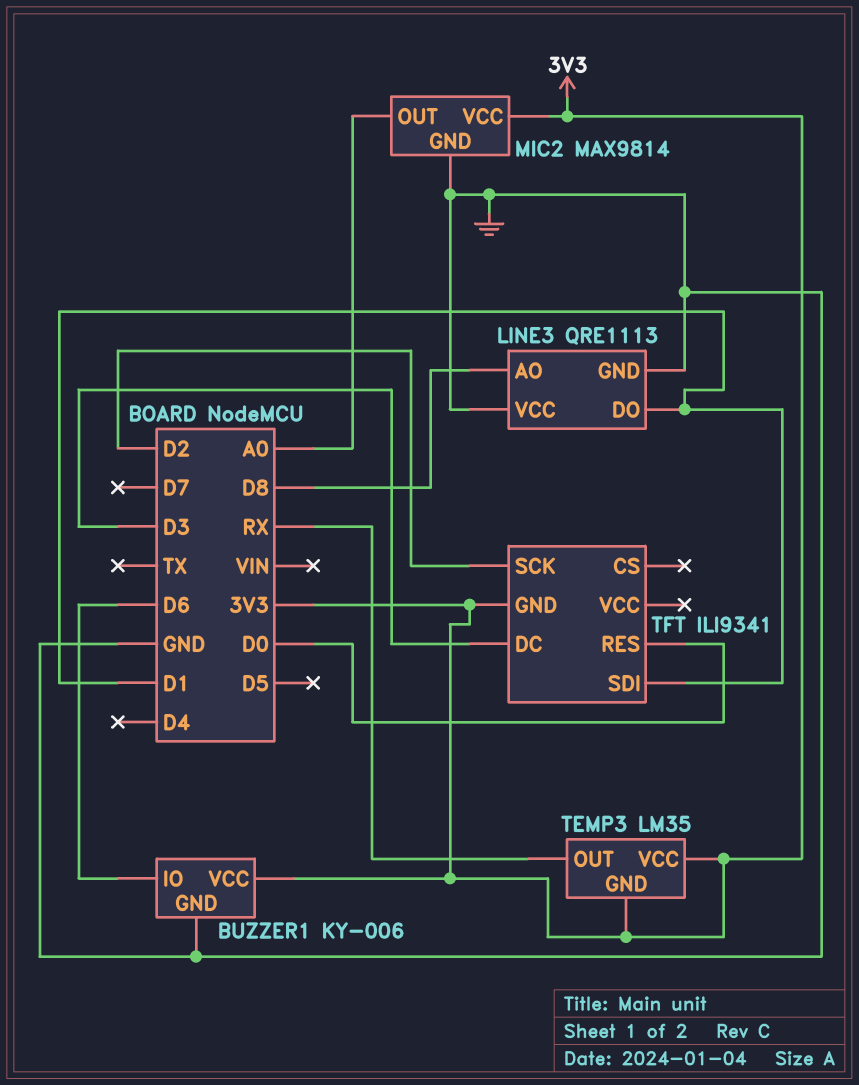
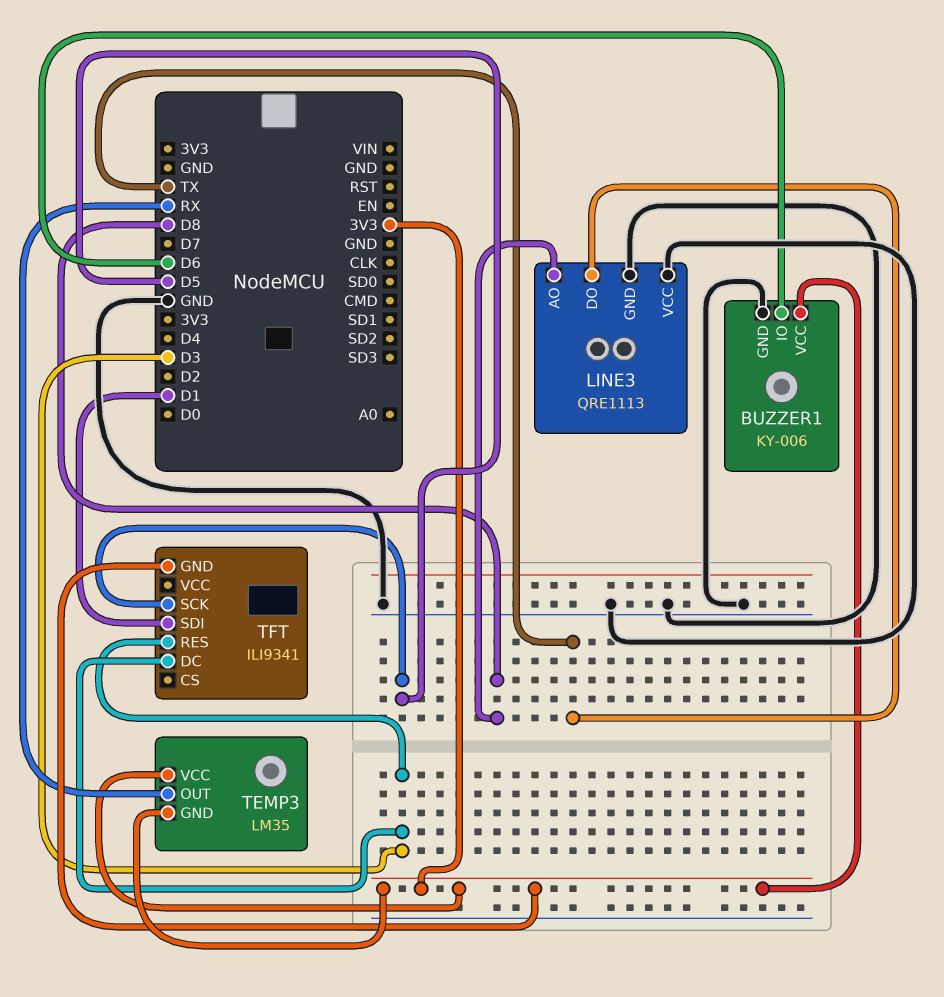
LINE3 pin DO: D1 -> TX
MIC2: MAX9814 -> none
MIC2 pin GND: GND -> none
MIC2 pin OUT: A0 -> none
MIC2 pin VCC: 3V3 -> none
TFT pin RES: D0 -> D3
TFT pin SCK: D2 -> D5

